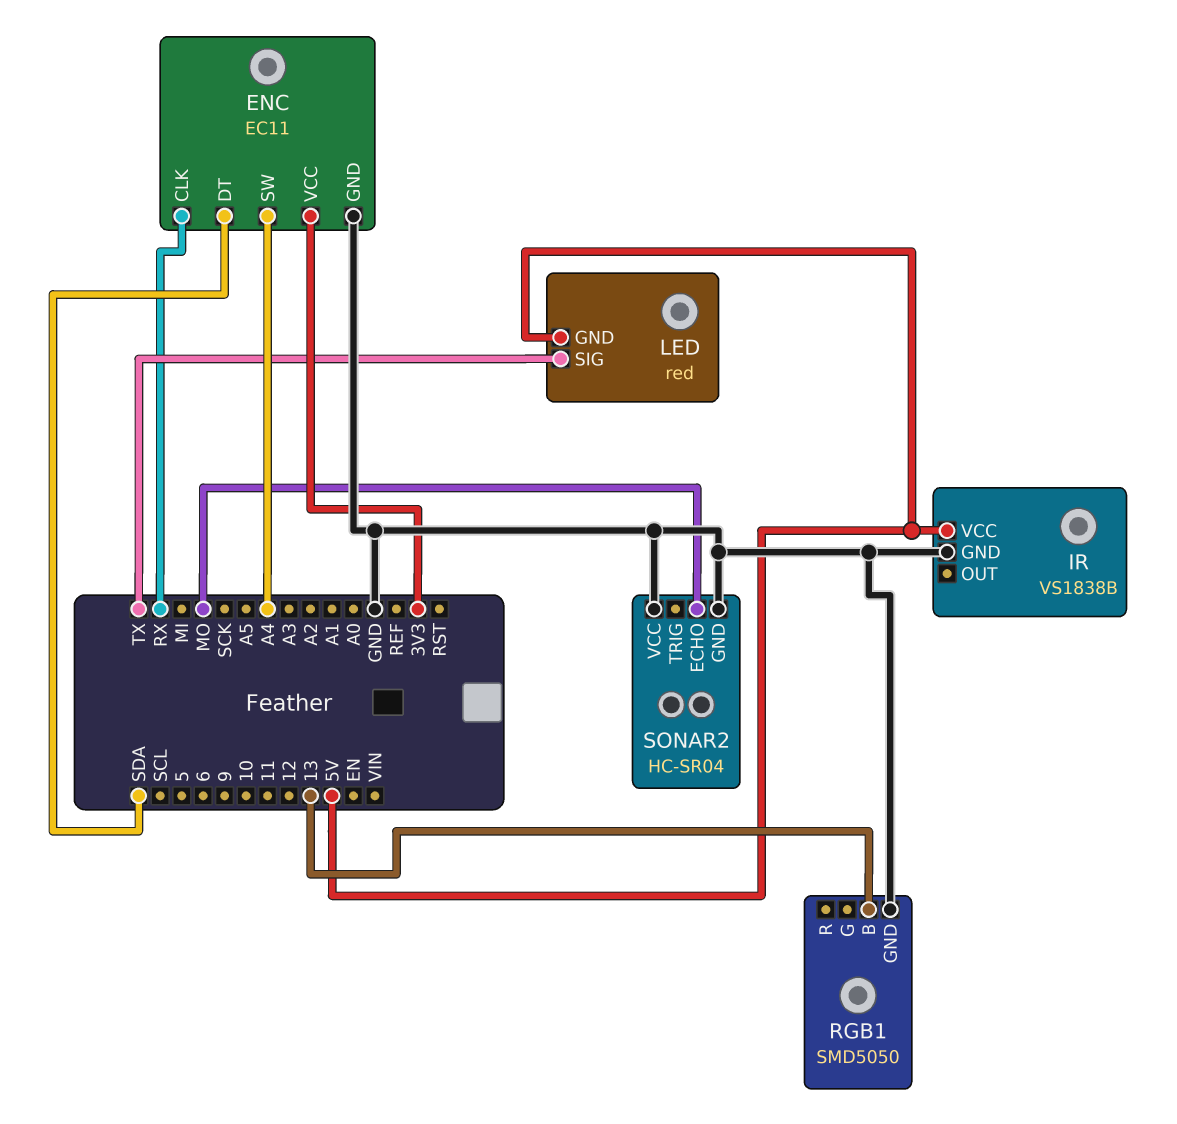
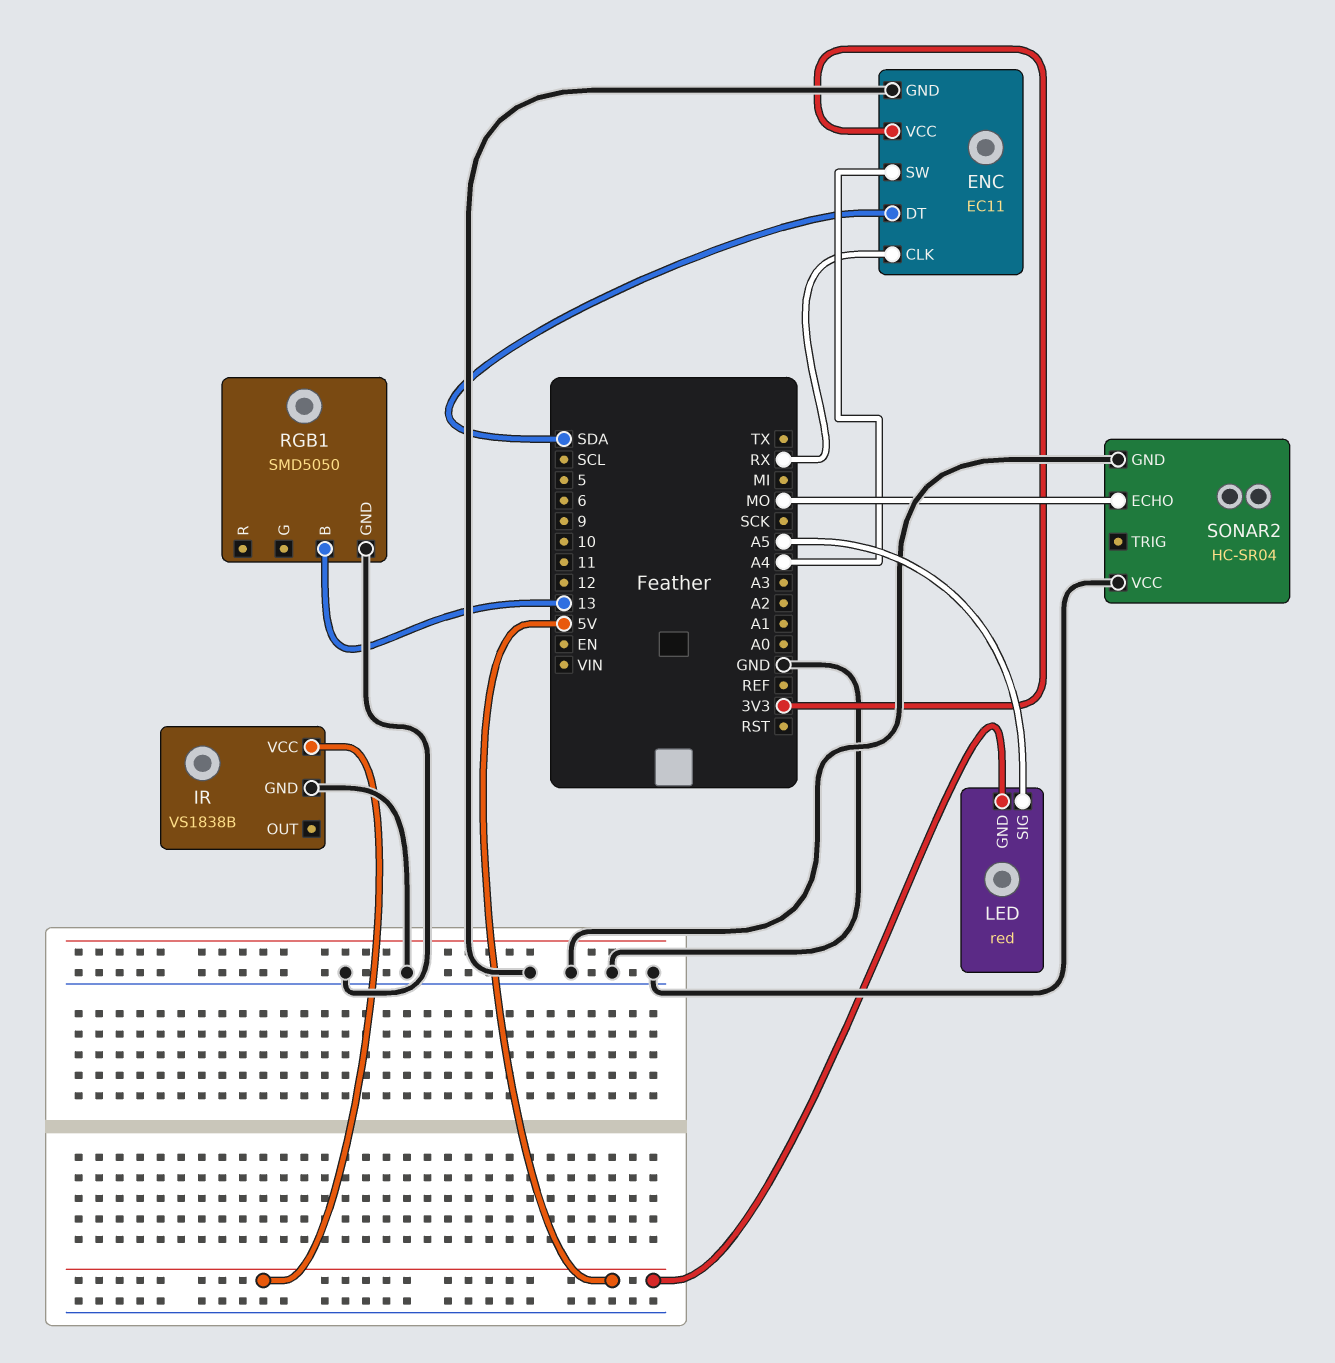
LED pin SIG: TX -> A5

